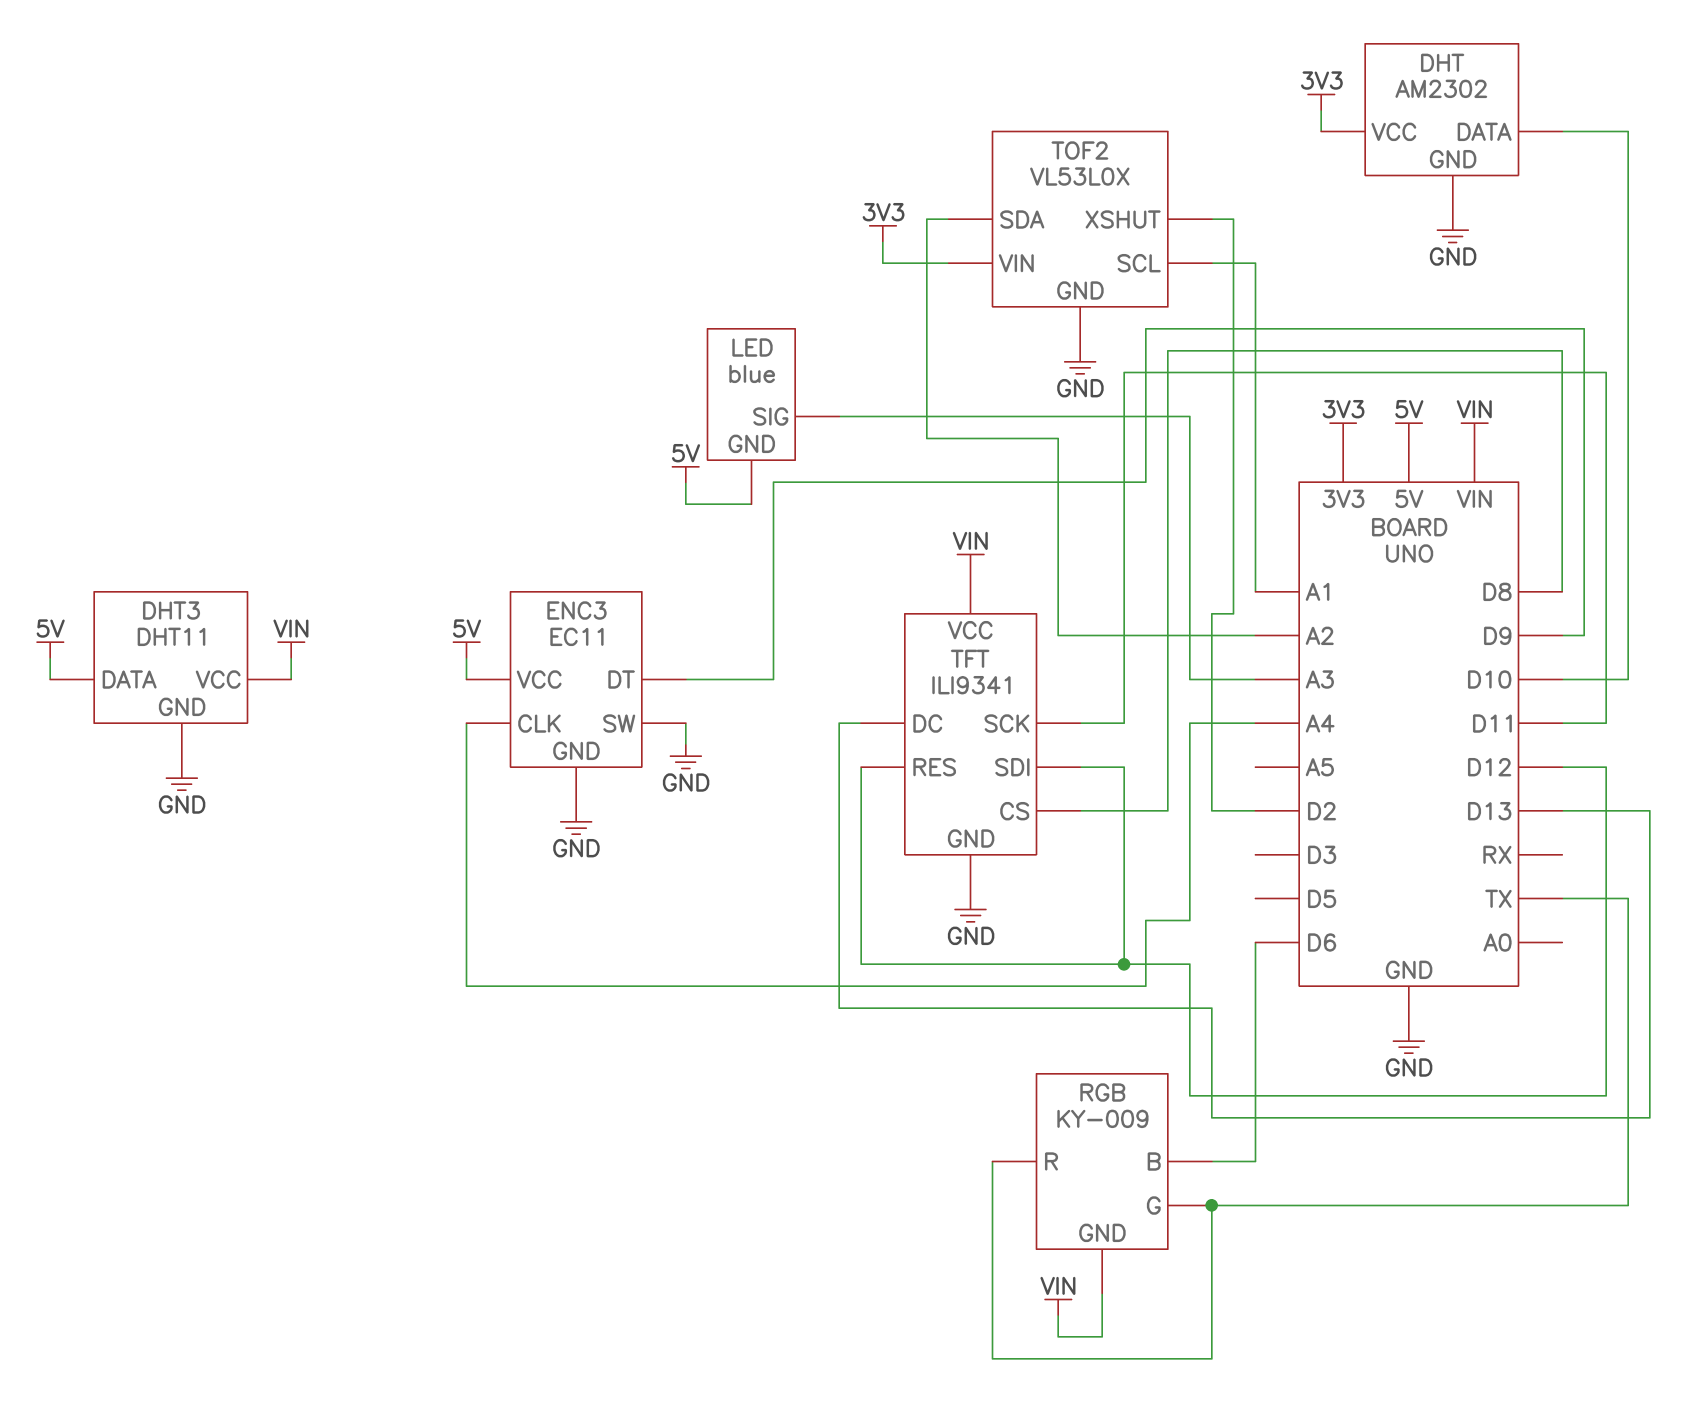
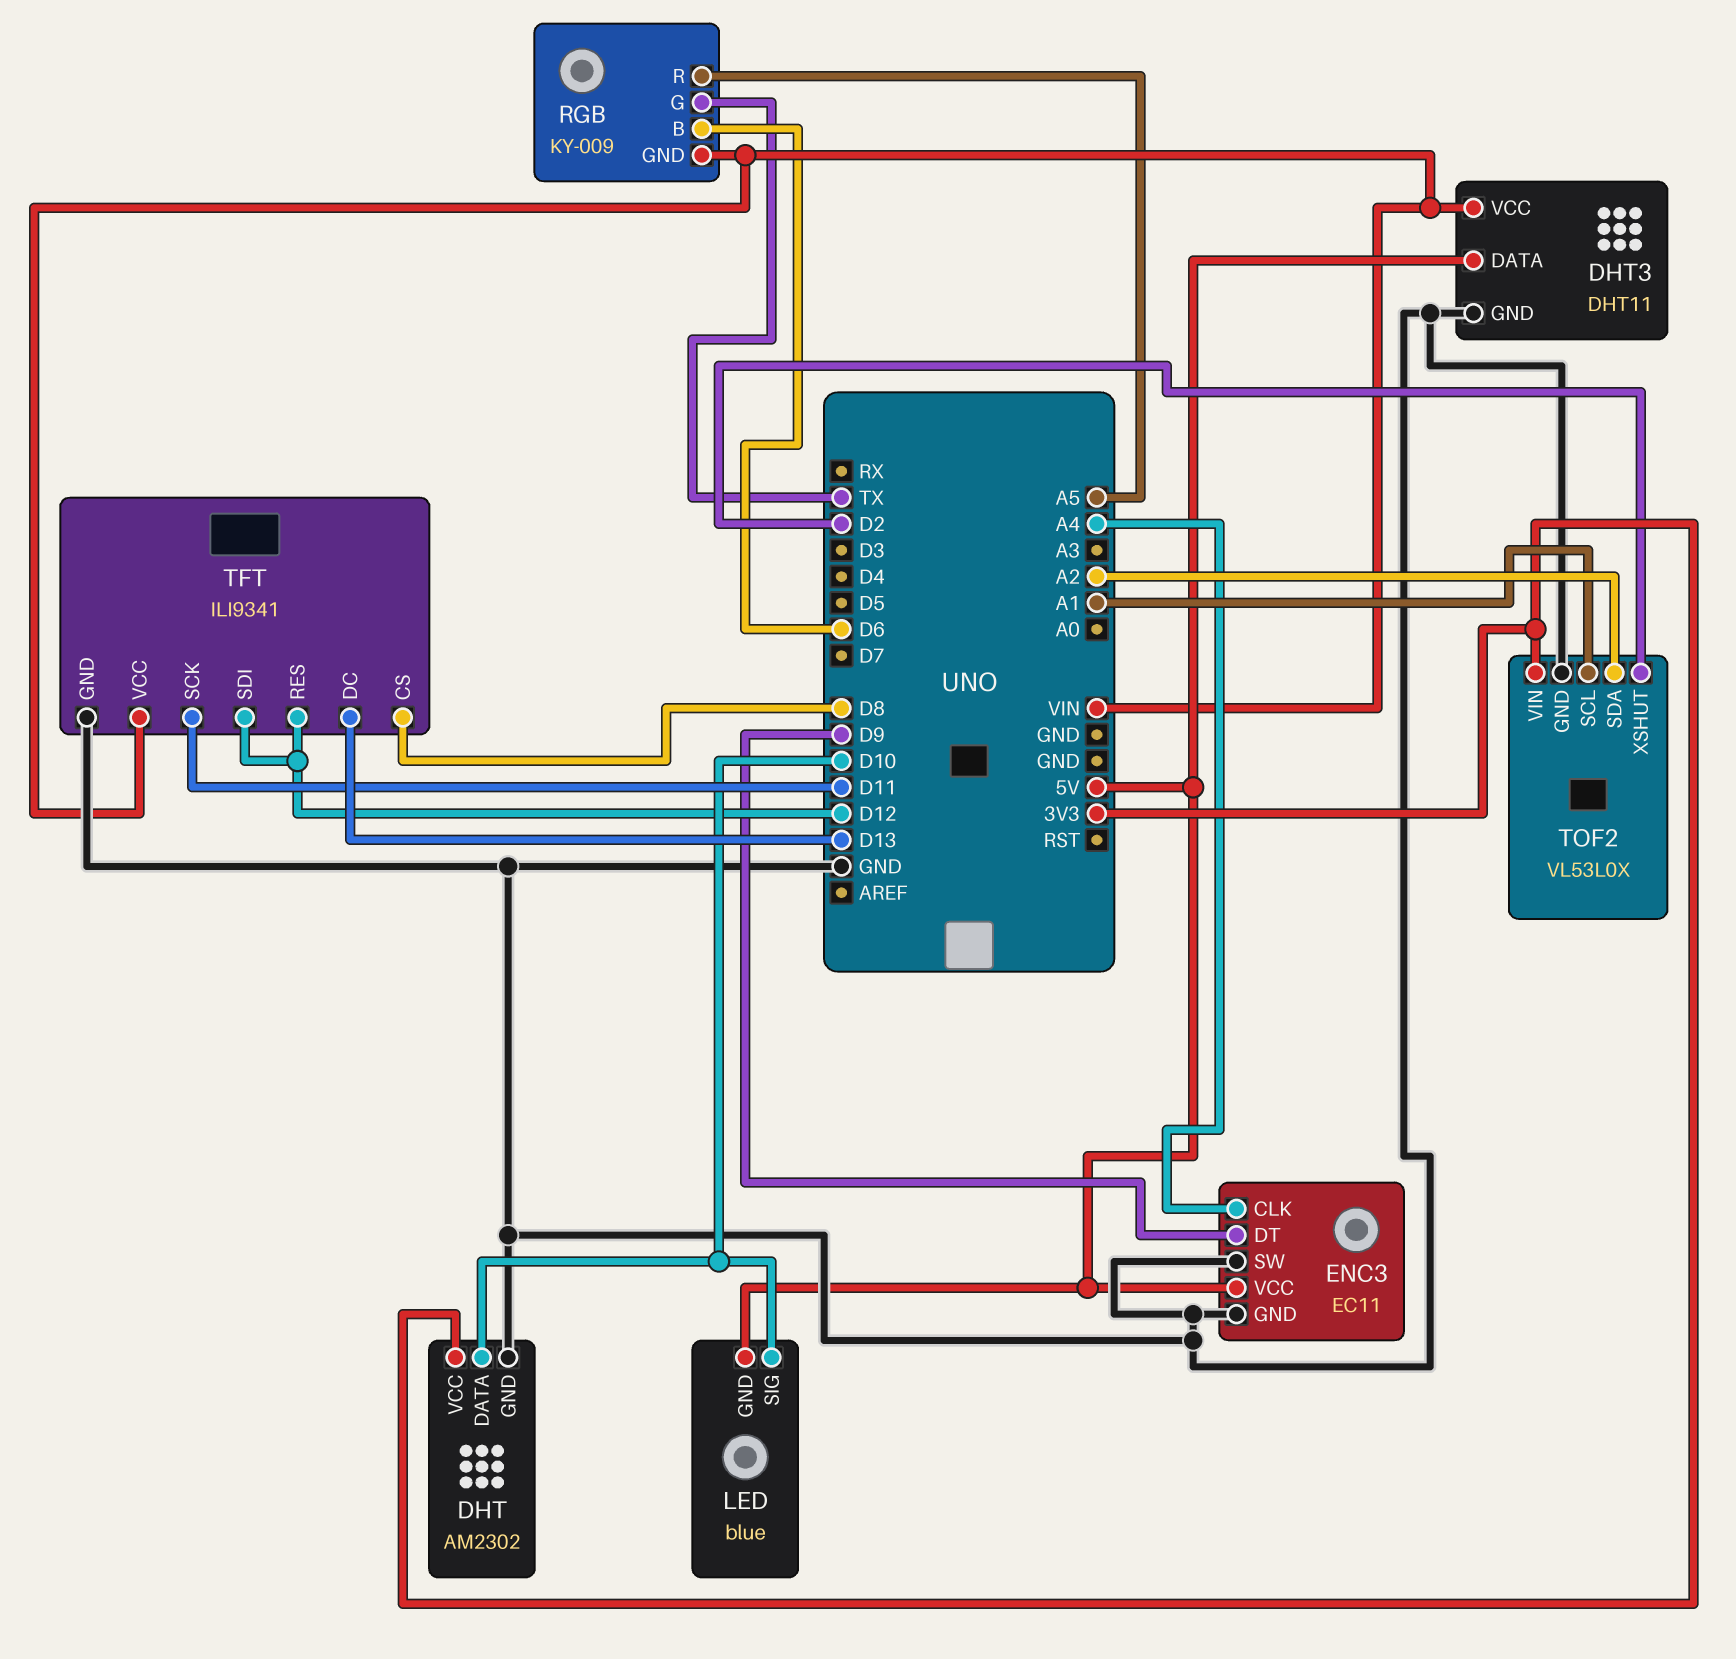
LED pin SIG: A3 -> D10
RGB pin R: TX -> A5

